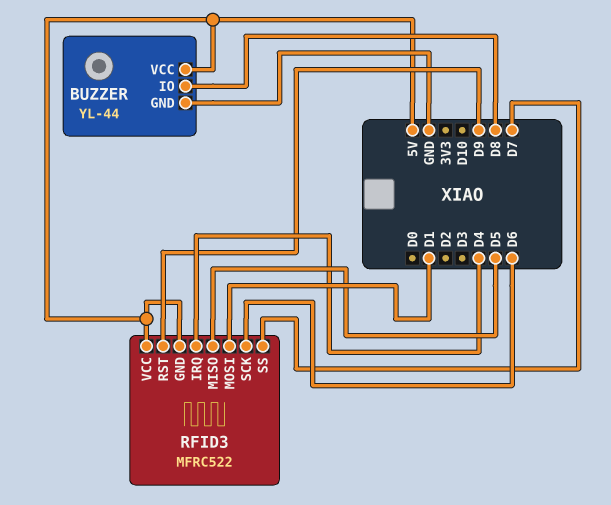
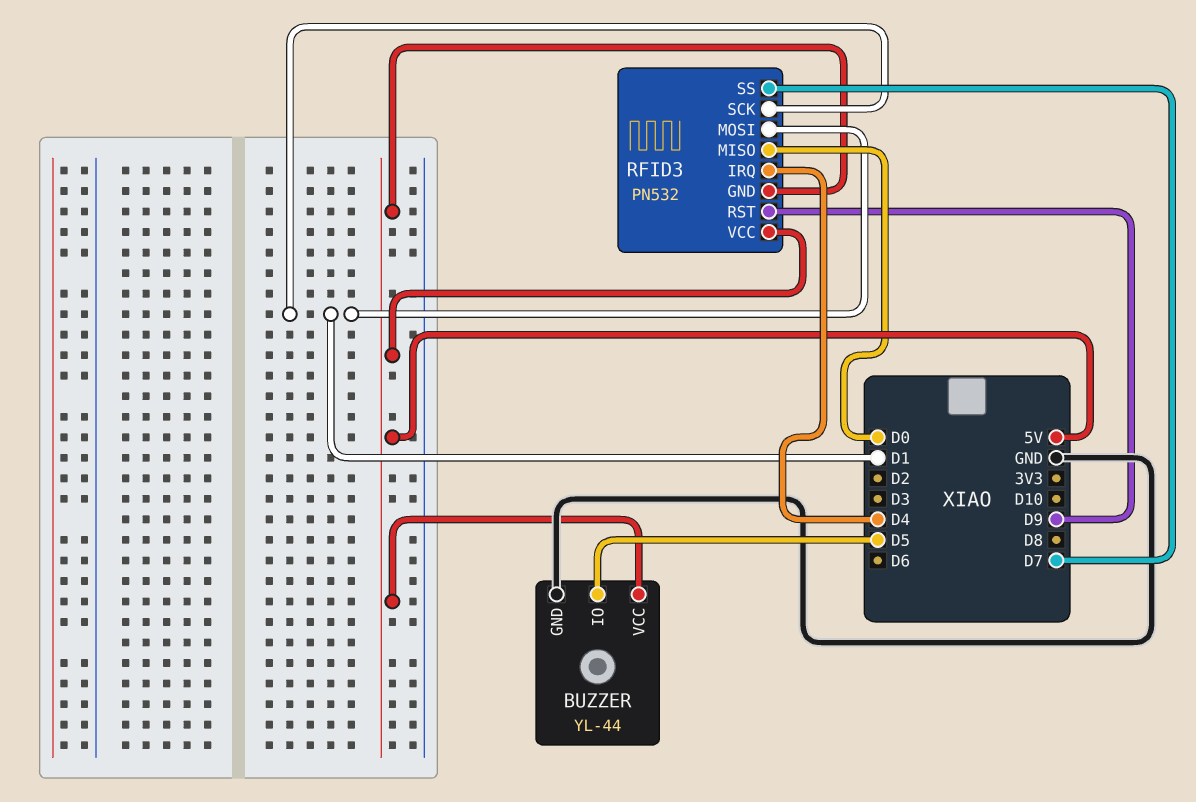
BUZZER pin IO: D8 -> D5
RFID3: MFRC522 -> PN532
RFID3 pin MISO: D5 -> D0
RFID3 pin SCK: D6 -> D1

